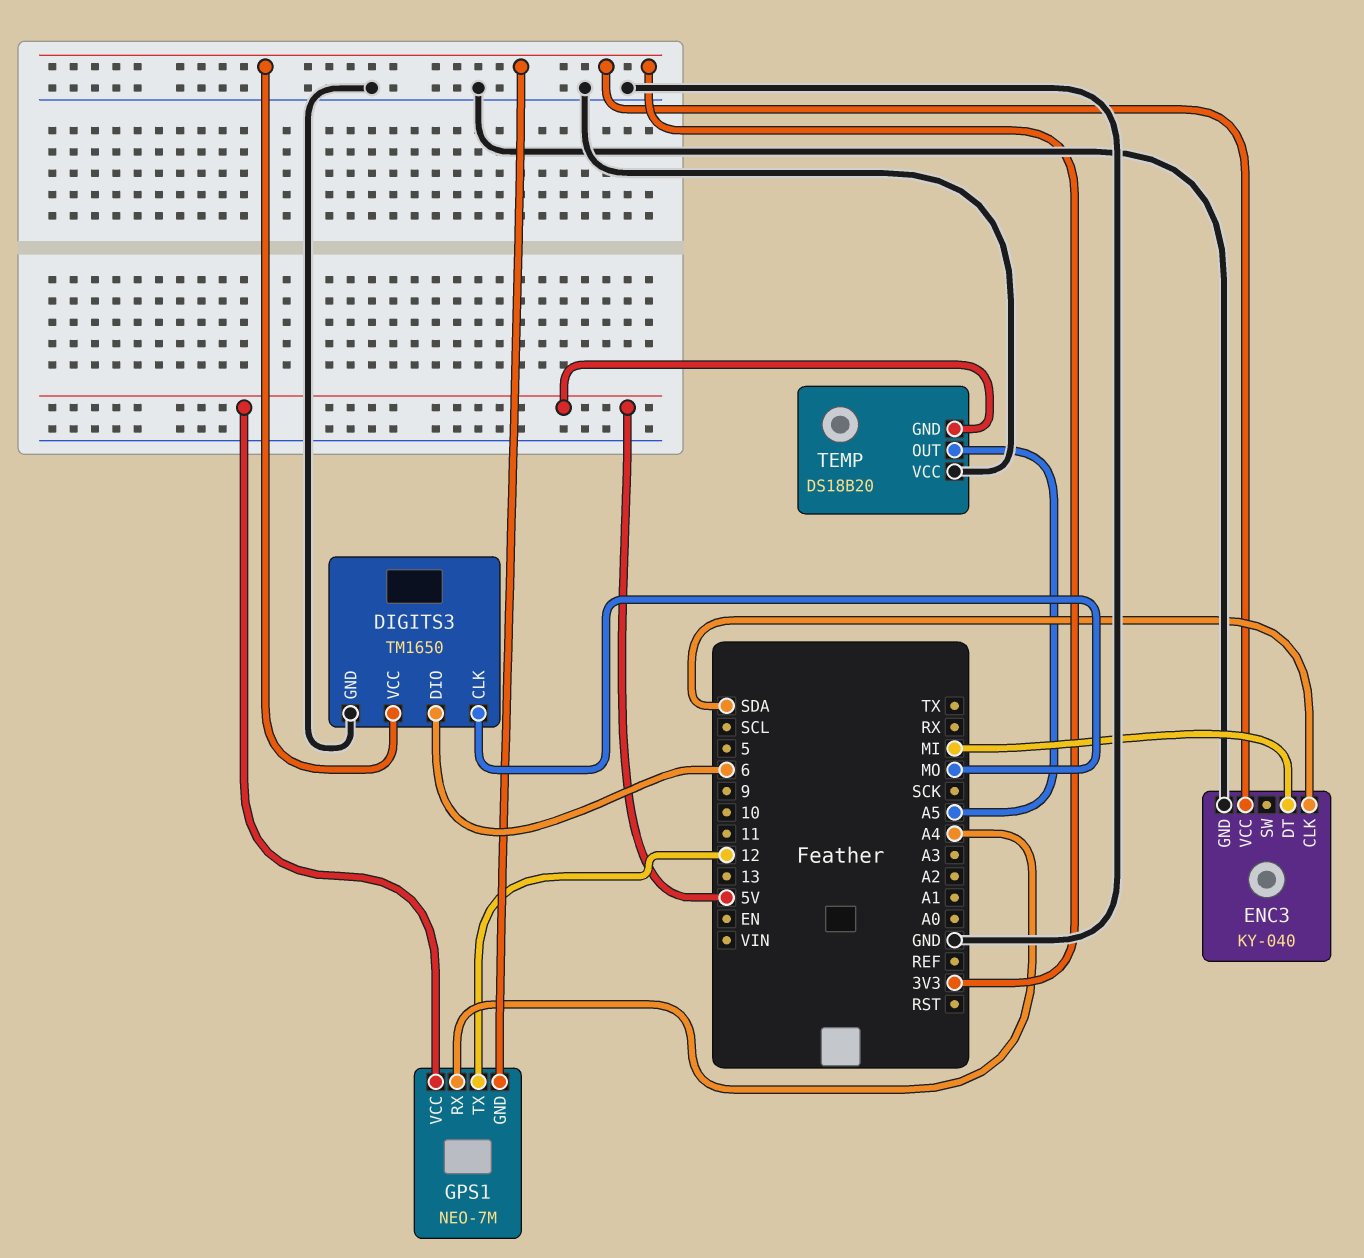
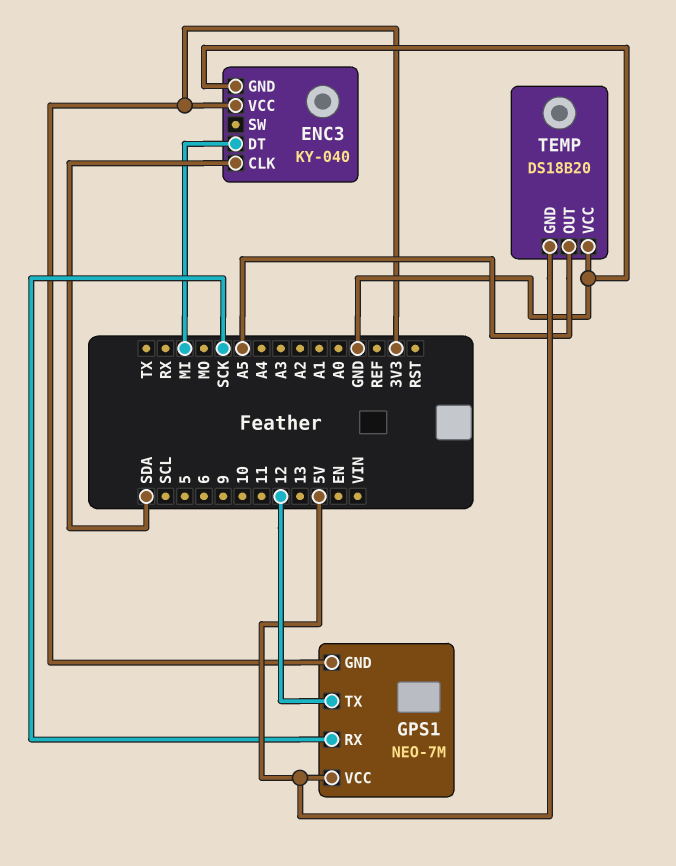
DIGITS3: TM1650 -> none
DIGITS3 pin CLK: MO -> none
DIGITS3 pin DIO: 6 -> none
DIGITS3 pin GND: GND -> none
DIGITS3 pin VCC: 3V3 -> none
GPS1 pin RX: A4 -> SCK

